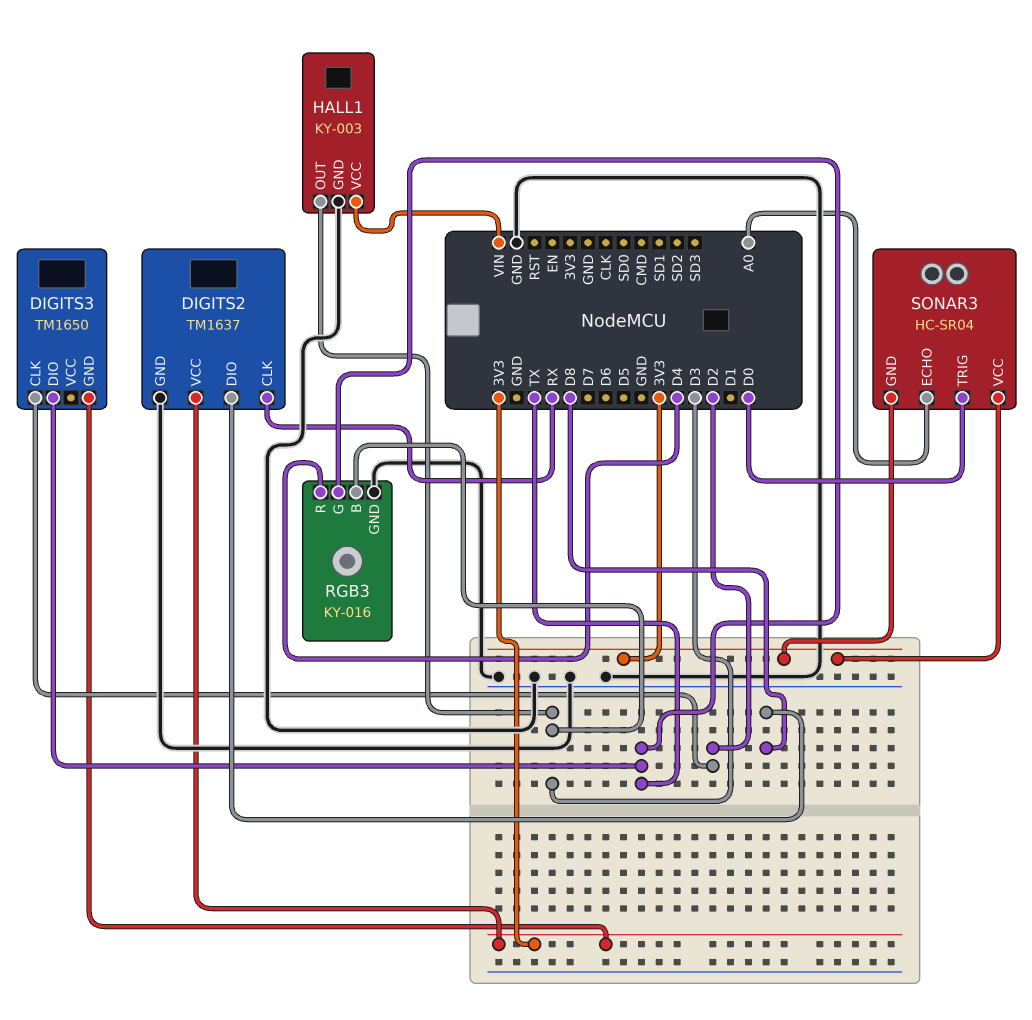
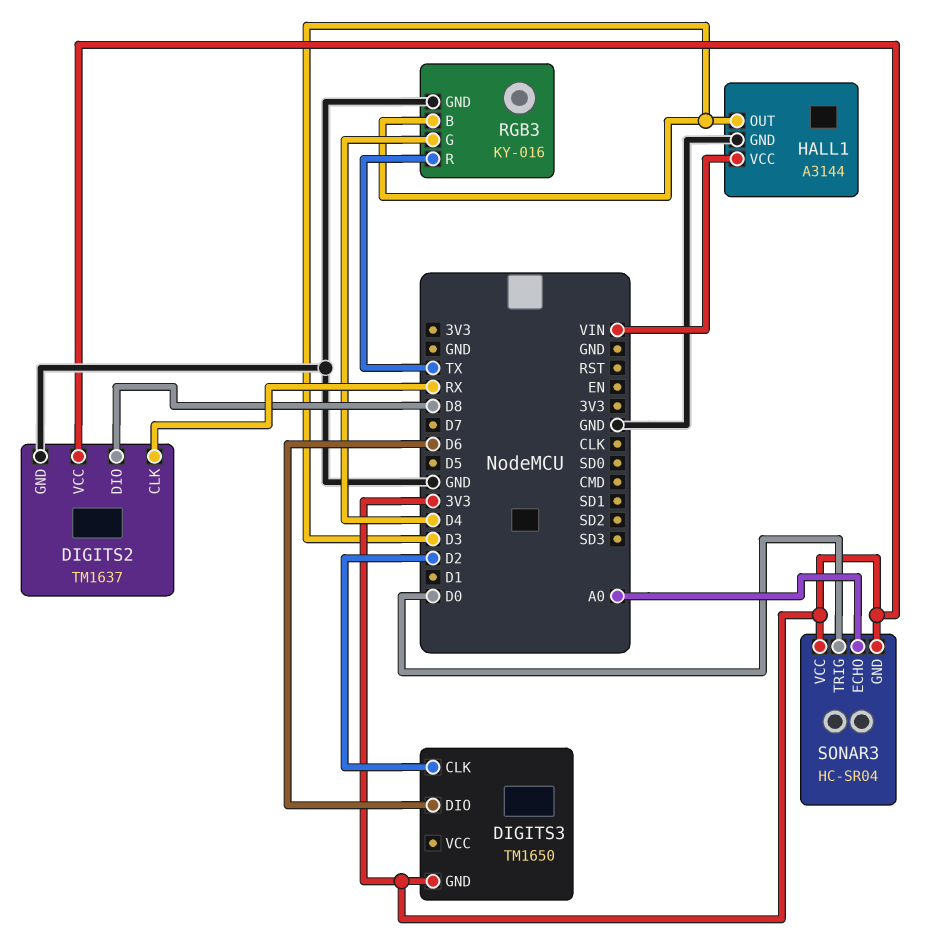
DIGITS3 pin DIO: TX -> D6
HALL1: KY-003 -> A3144
RGB3 pin G: TX -> D4
RGB3 pin R: D4 -> TX

